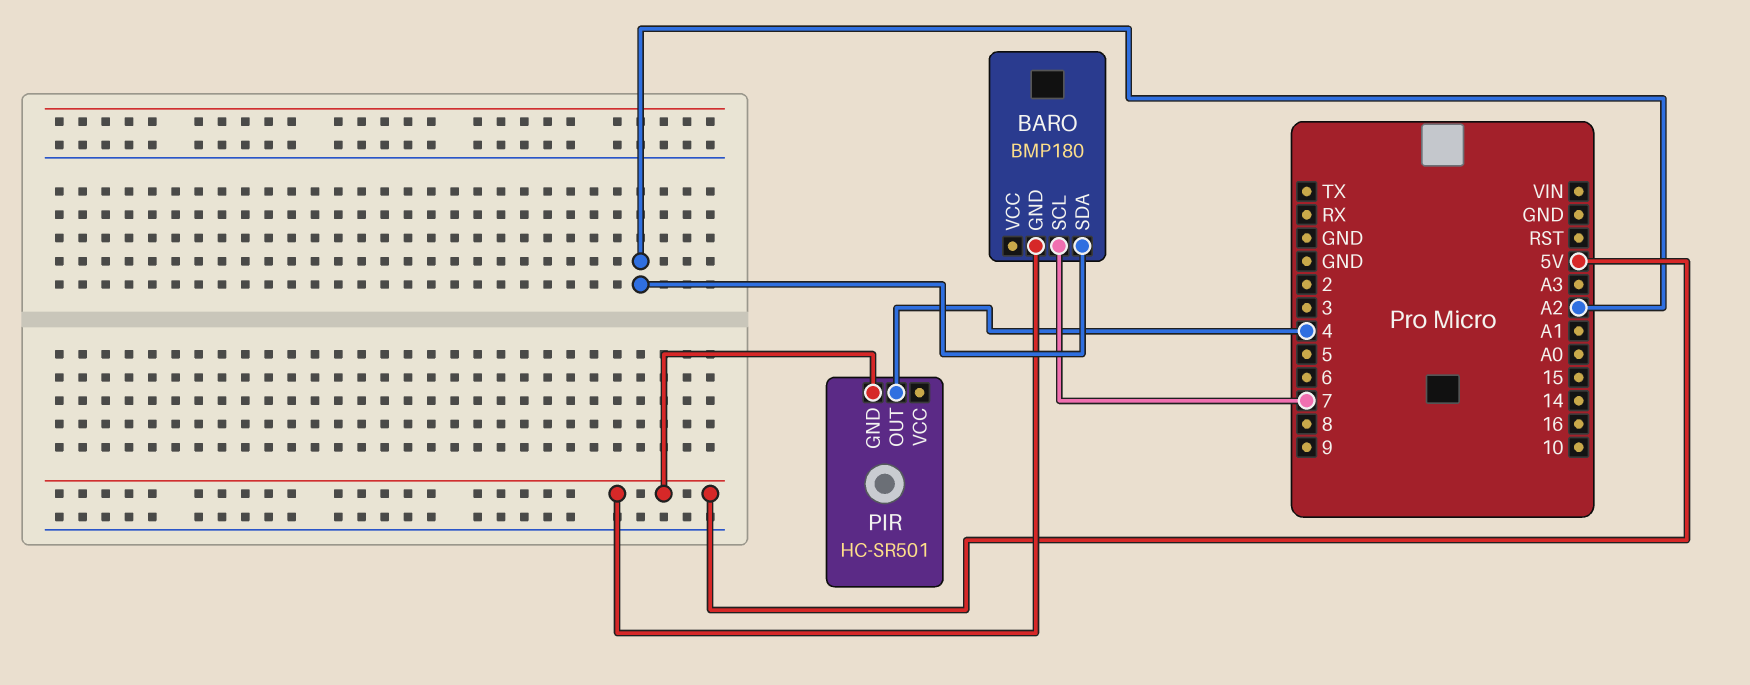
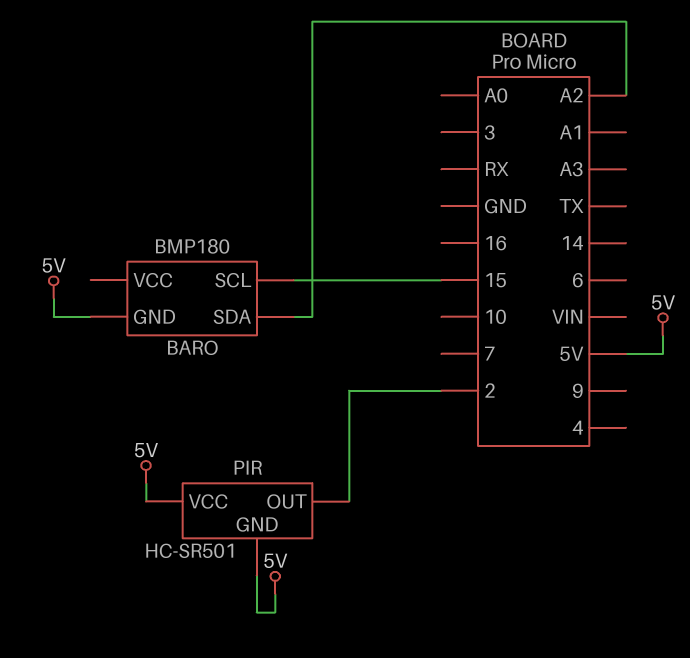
BARO pin SCL: 7 -> 15
PIR pin OUT: 4 -> 2
PIR pin VCC: none -> 5V

